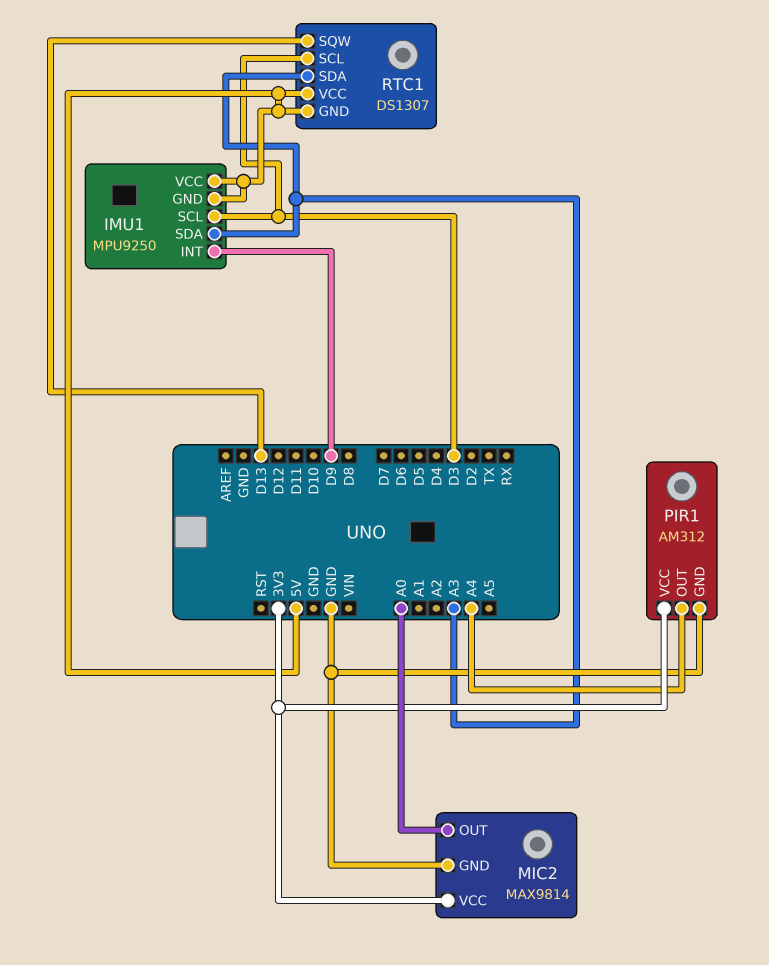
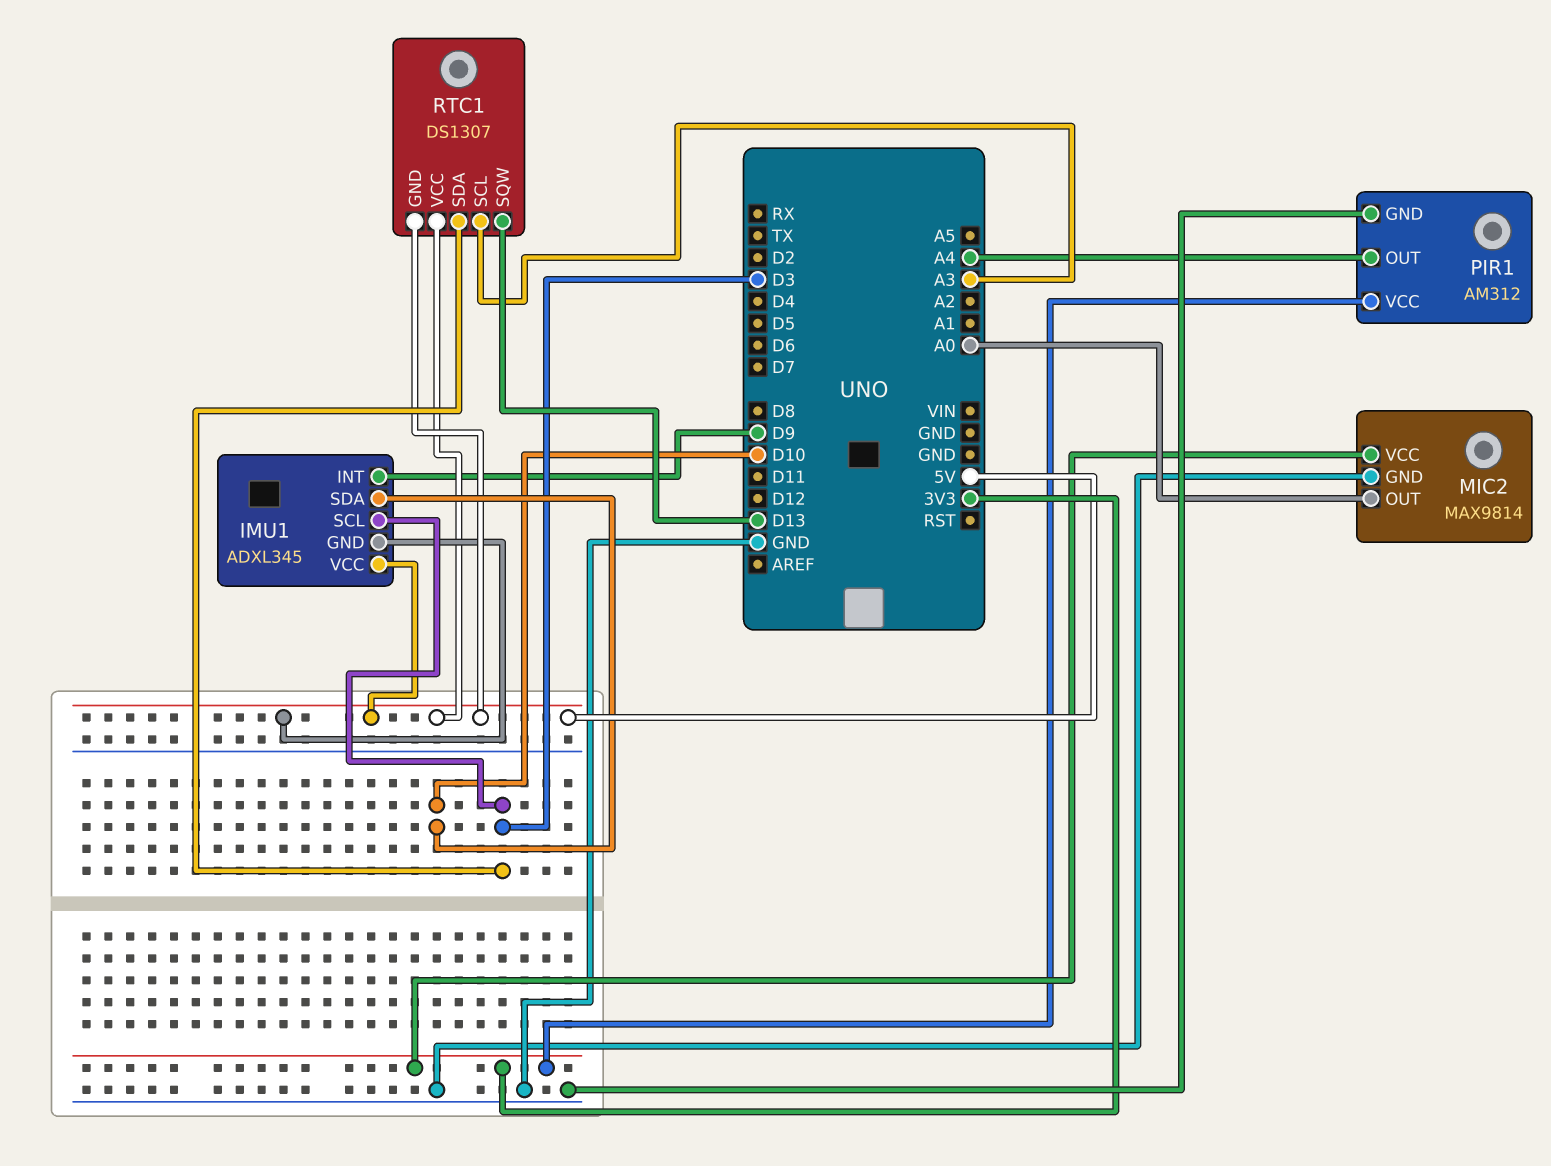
IMU1: MPU9250 -> ADXL345
IMU1 pin SDA: A3 -> D10
RTC1 pin SCL: D3 -> A3
RTC1 pin SDA: A3 -> D3

